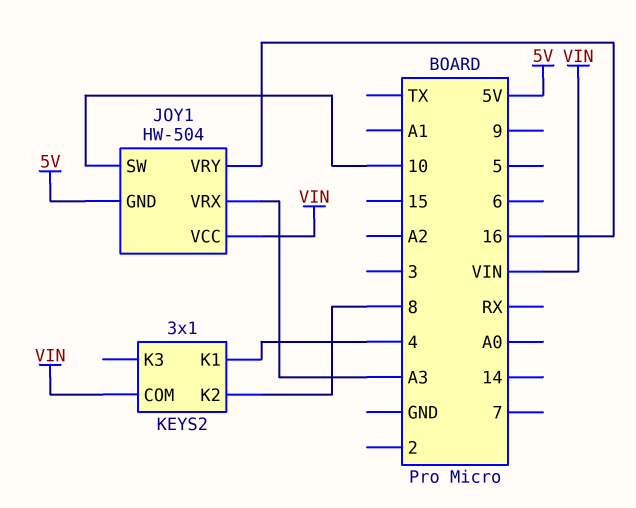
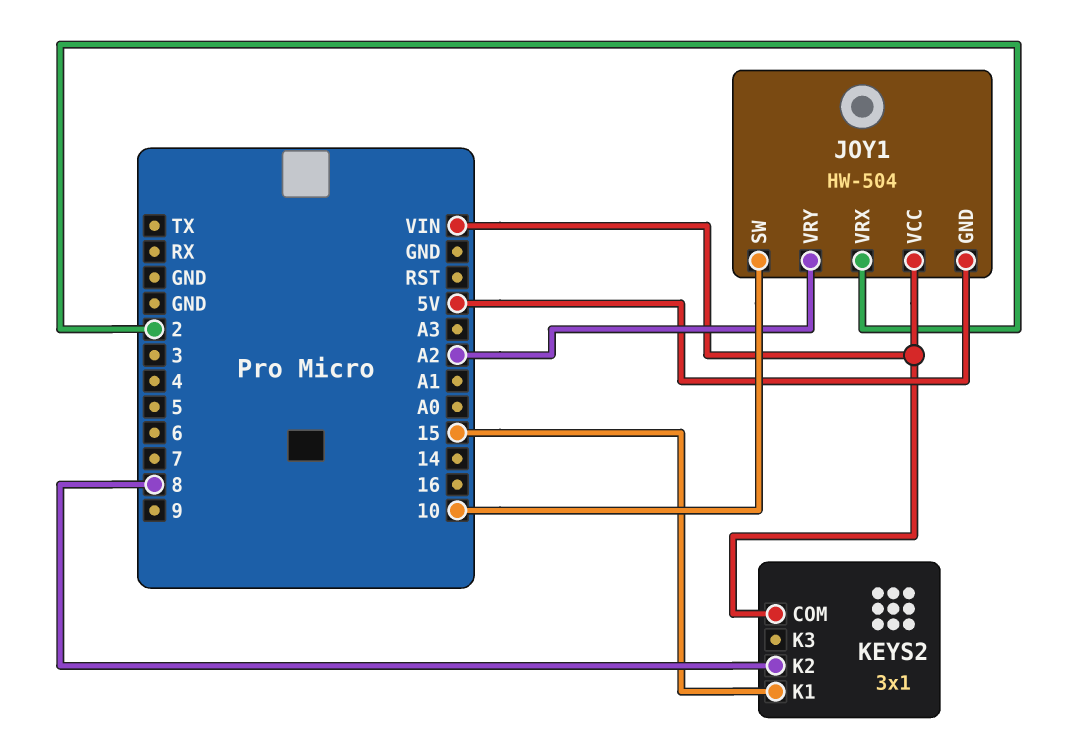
JOY1 pin VRX: A3 -> 2
JOY1 pin VRY: 16 -> A2
KEYS2 pin K1: 4 -> 15

